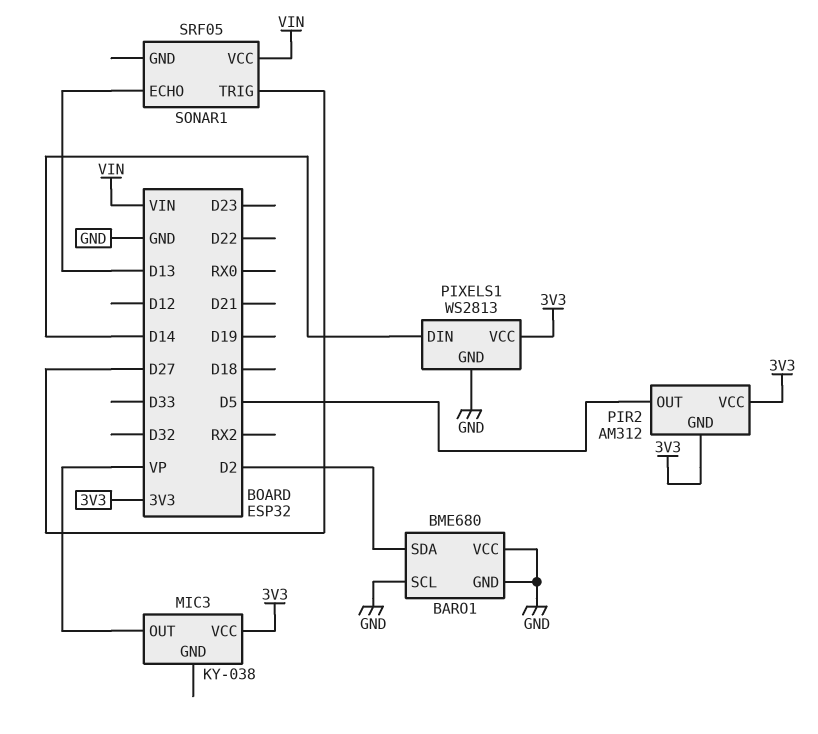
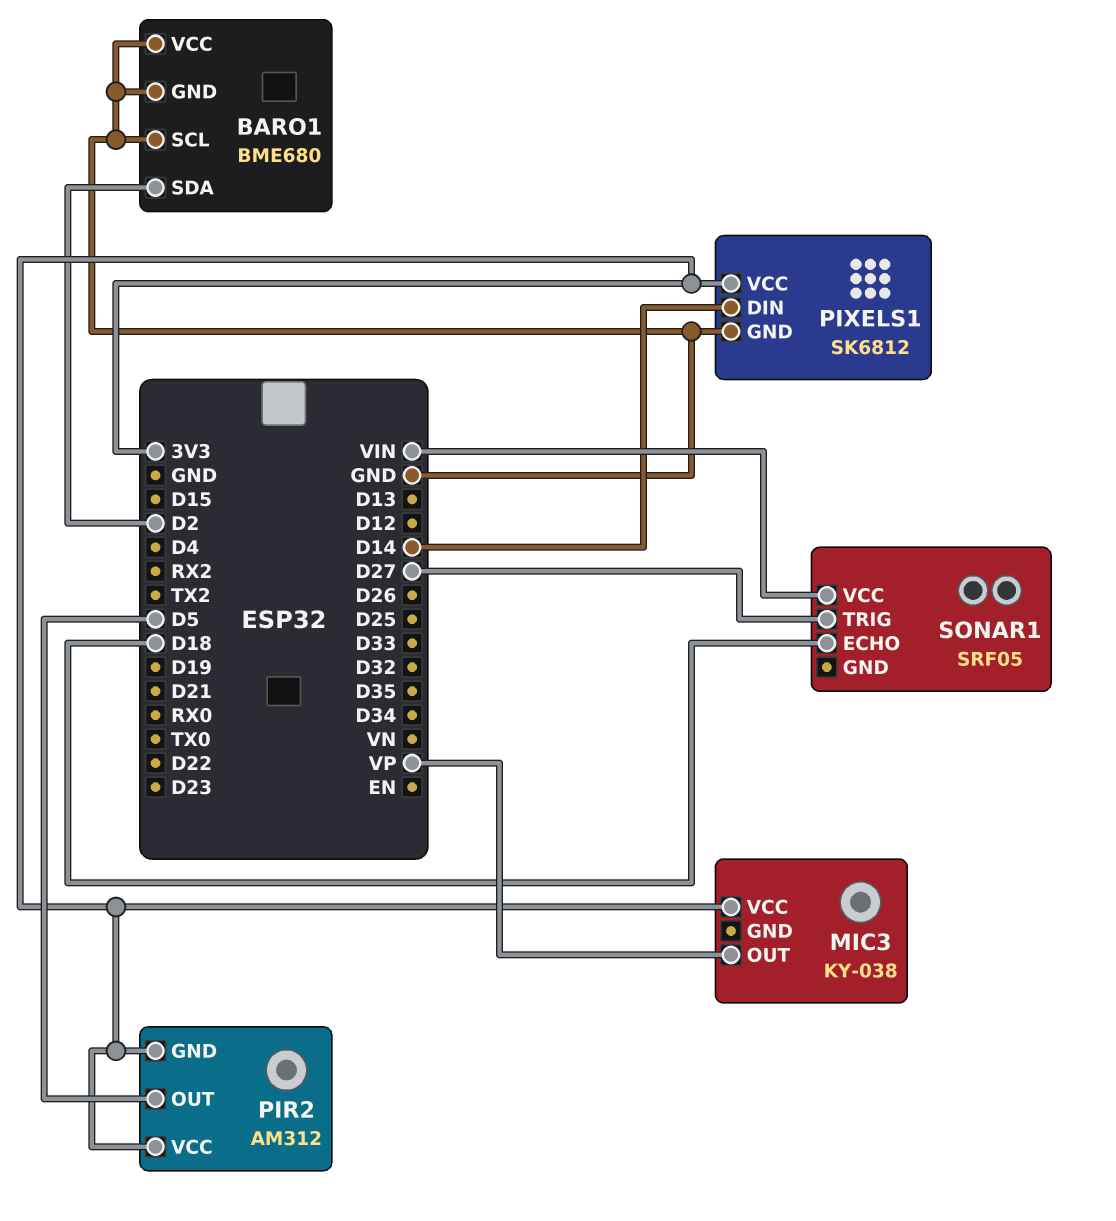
PIXELS1: WS2813 -> SK6812
SONAR1 pin ECHO: D13 -> D18

